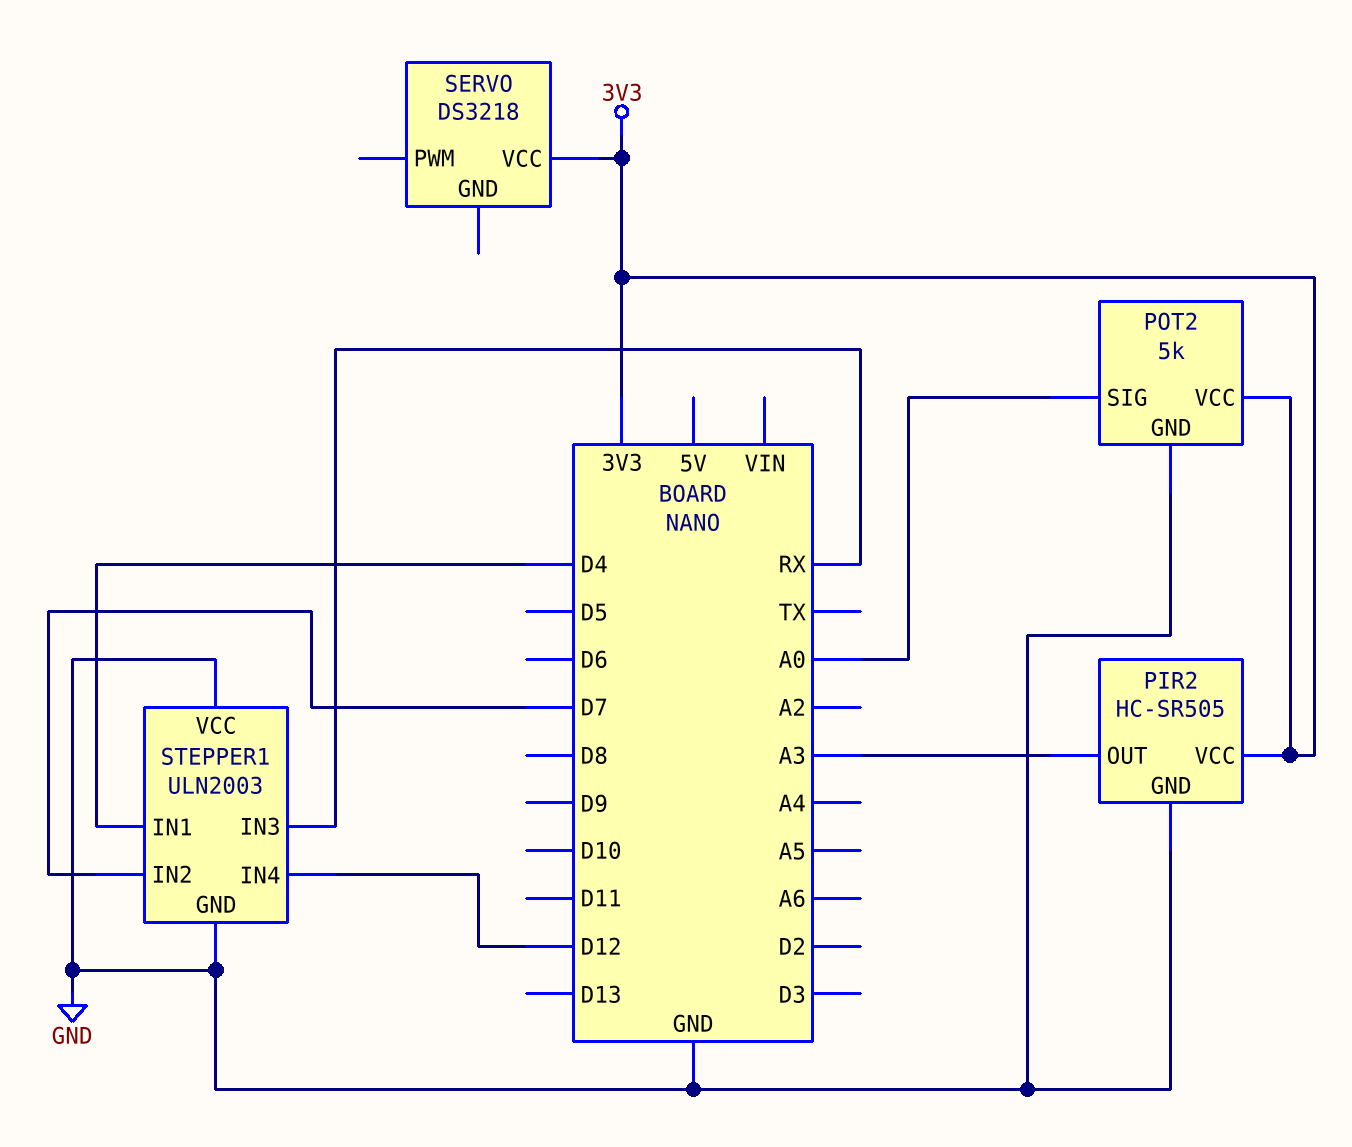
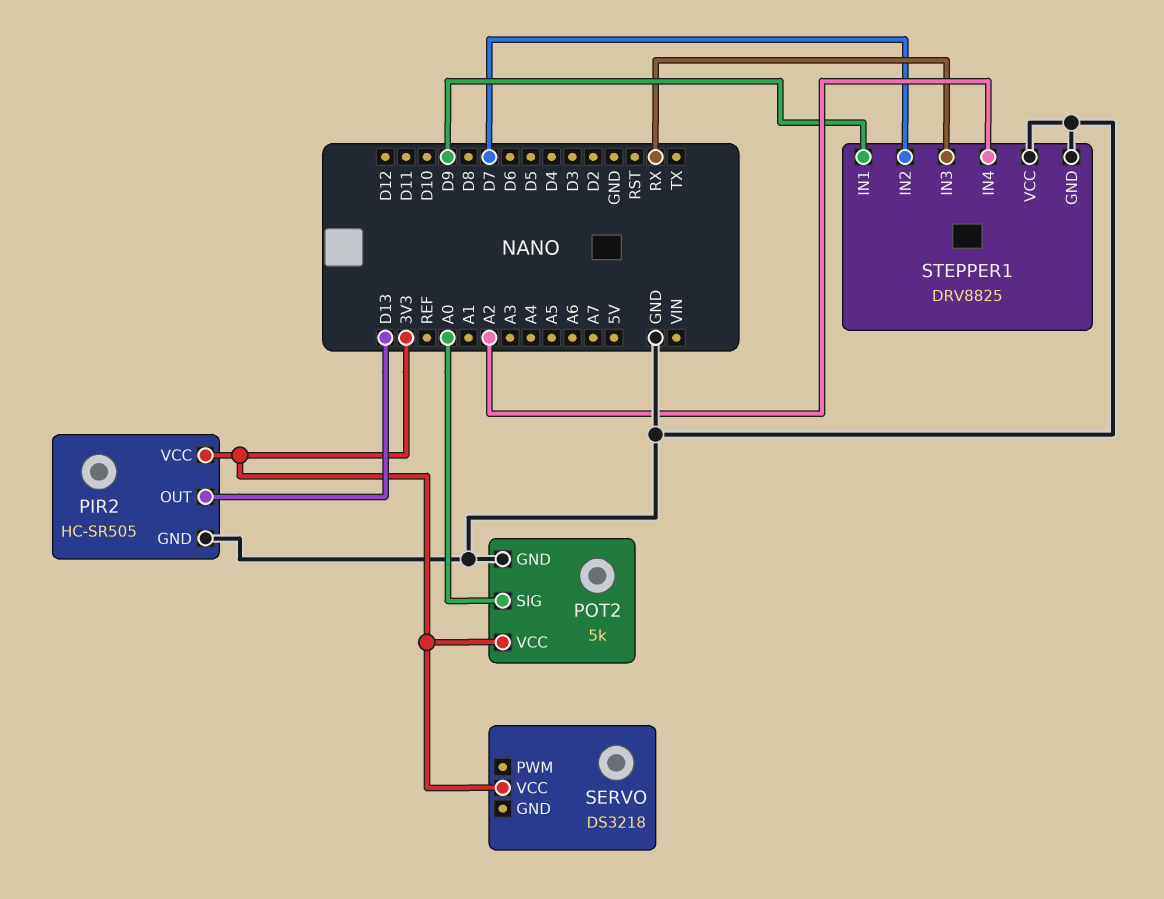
PIR2 pin OUT: A3 -> D13
STEPPER1: ULN2003 -> DRV8825
STEPPER1 pin IN1: D4 -> D9
STEPPER1 pin IN4: D12 -> A2

